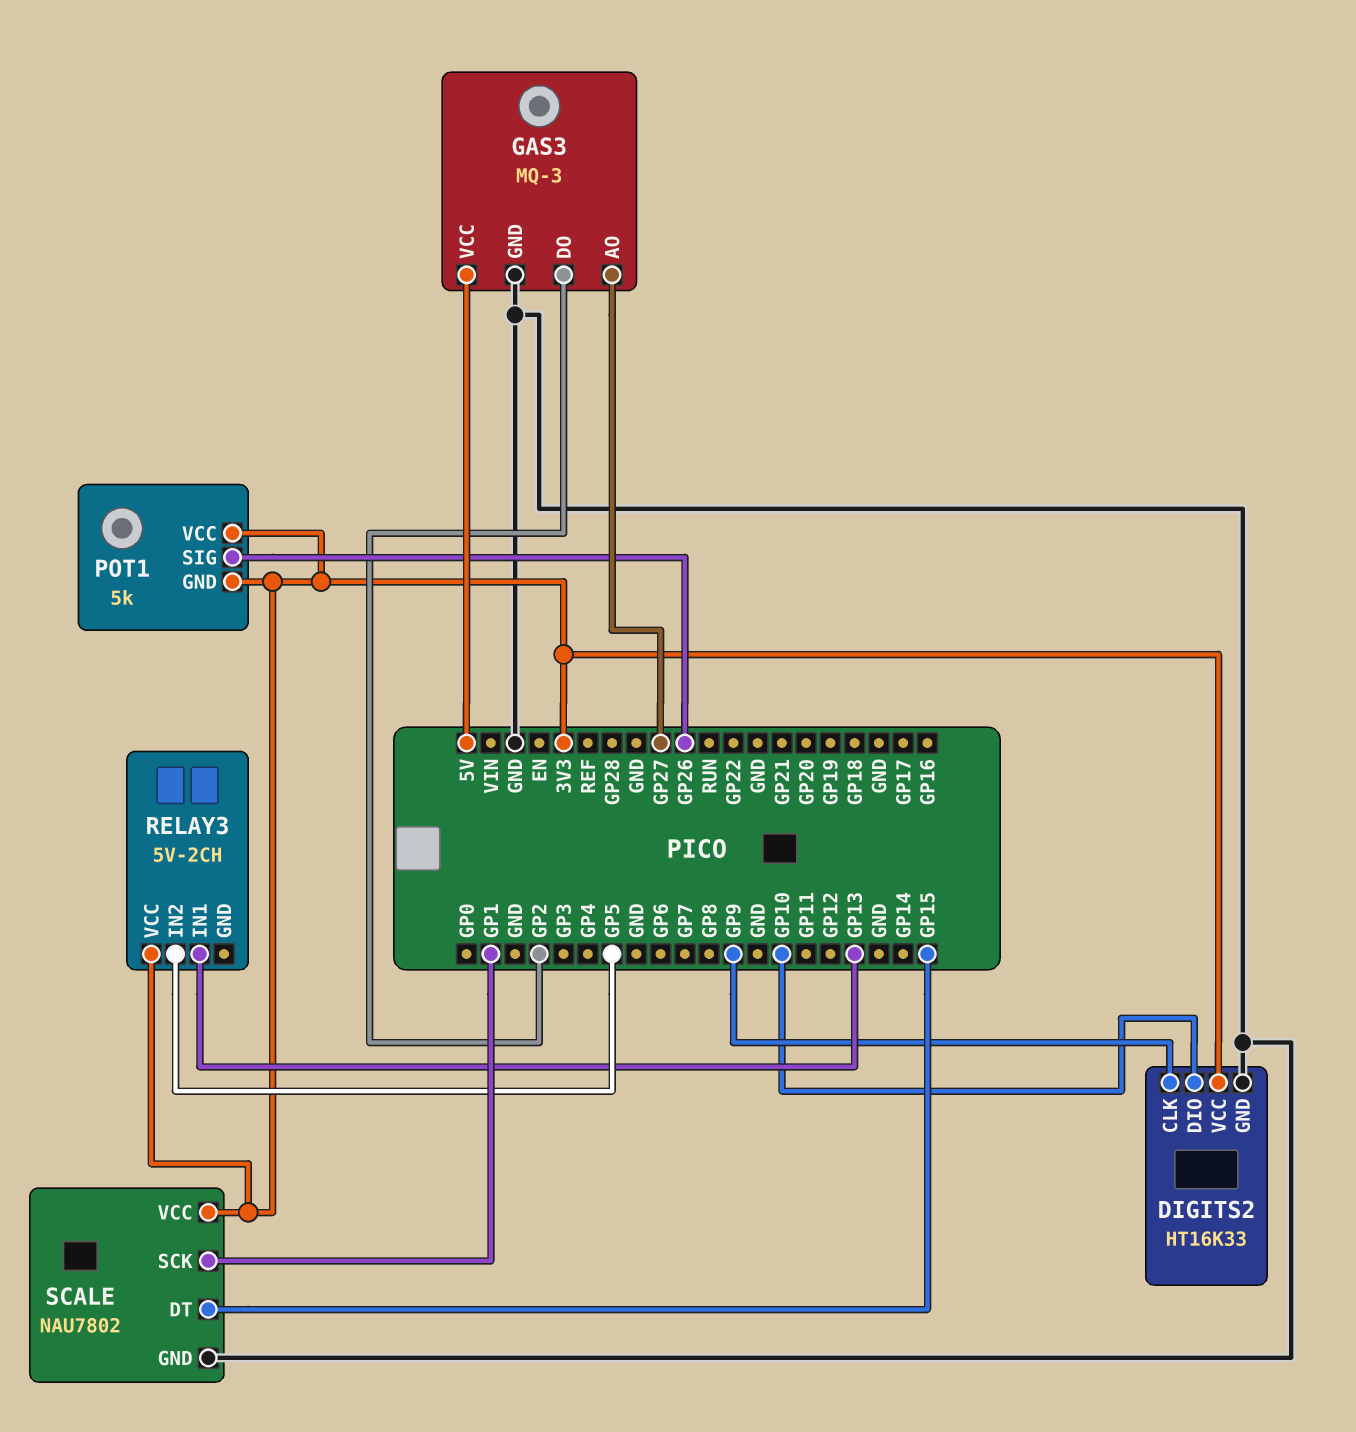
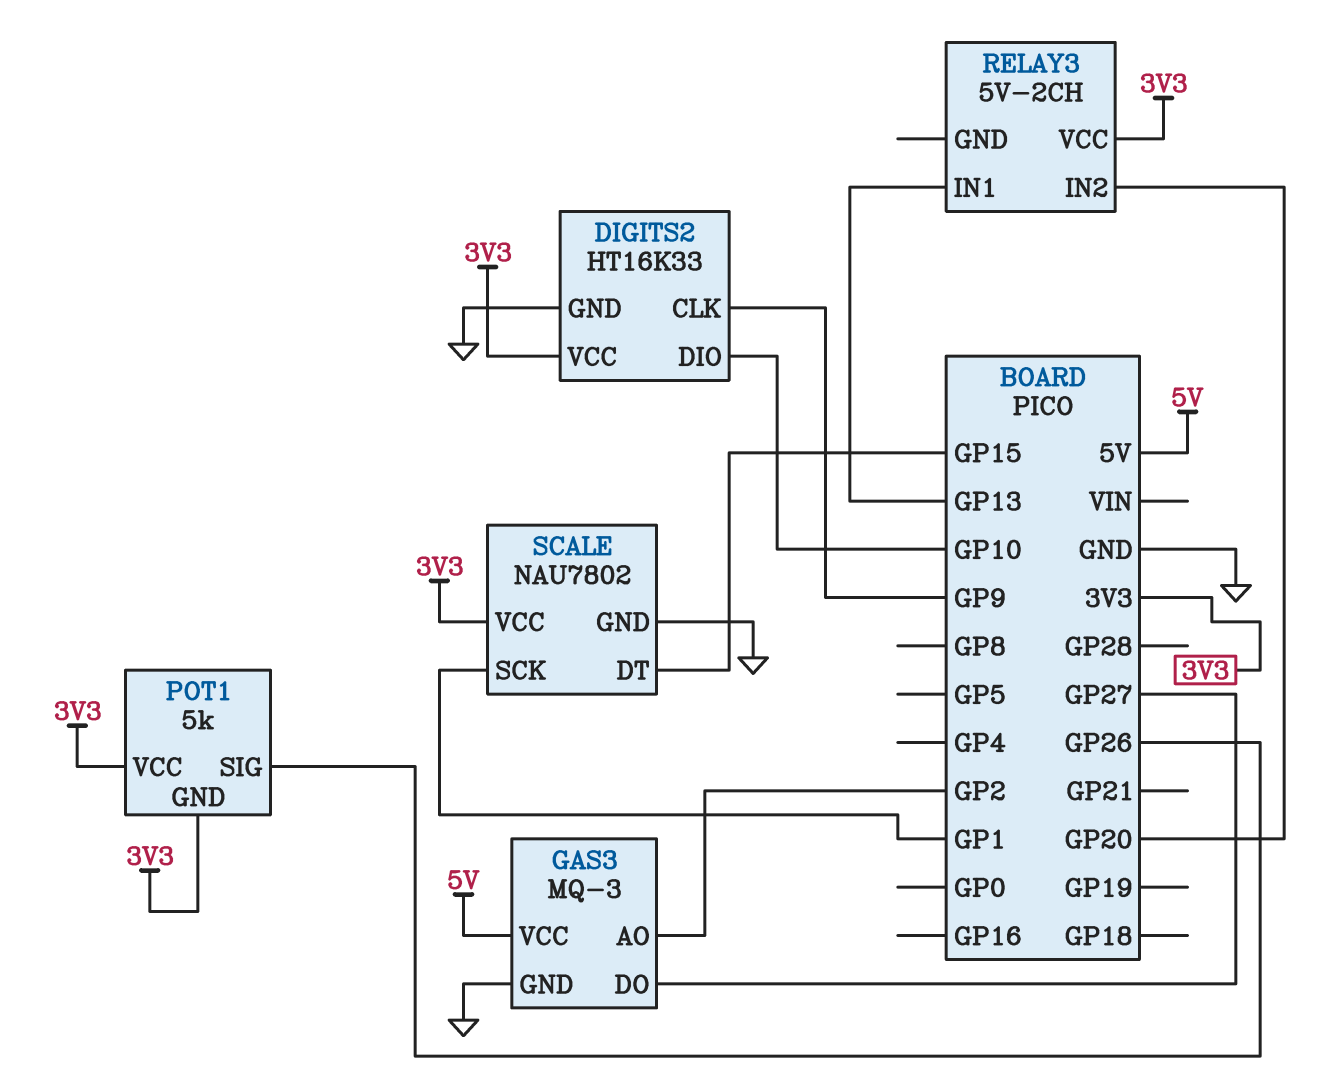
GAS3 pin AO: GP27 -> GP2
GAS3 pin DO: GP2 -> GP27
RELAY3 pin IN2: GP5 -> GP20

